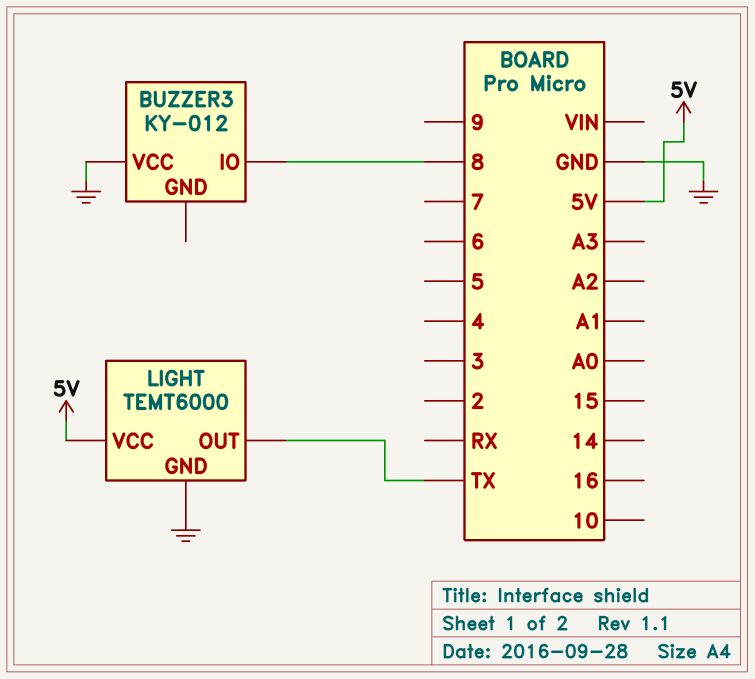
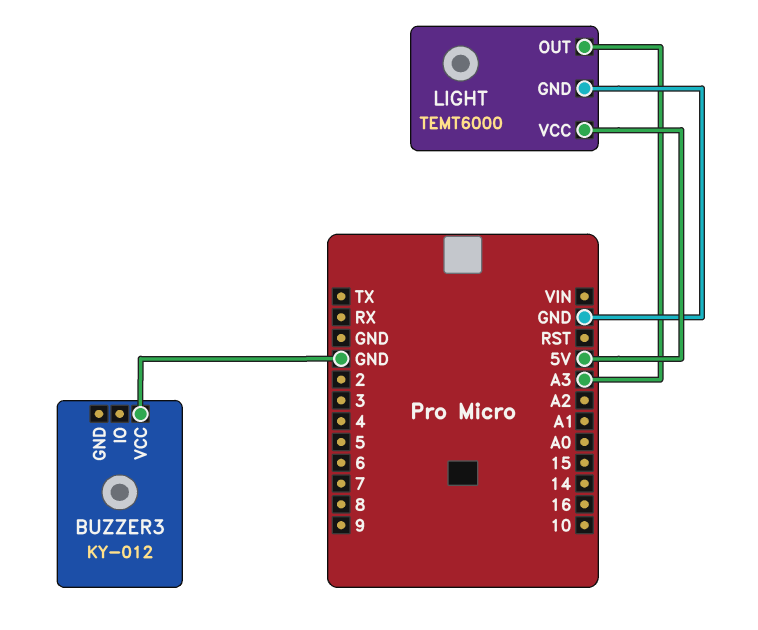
BUZZER3 pin IO: 8 -> none
LIGHT pin OUT: TX -> A3

